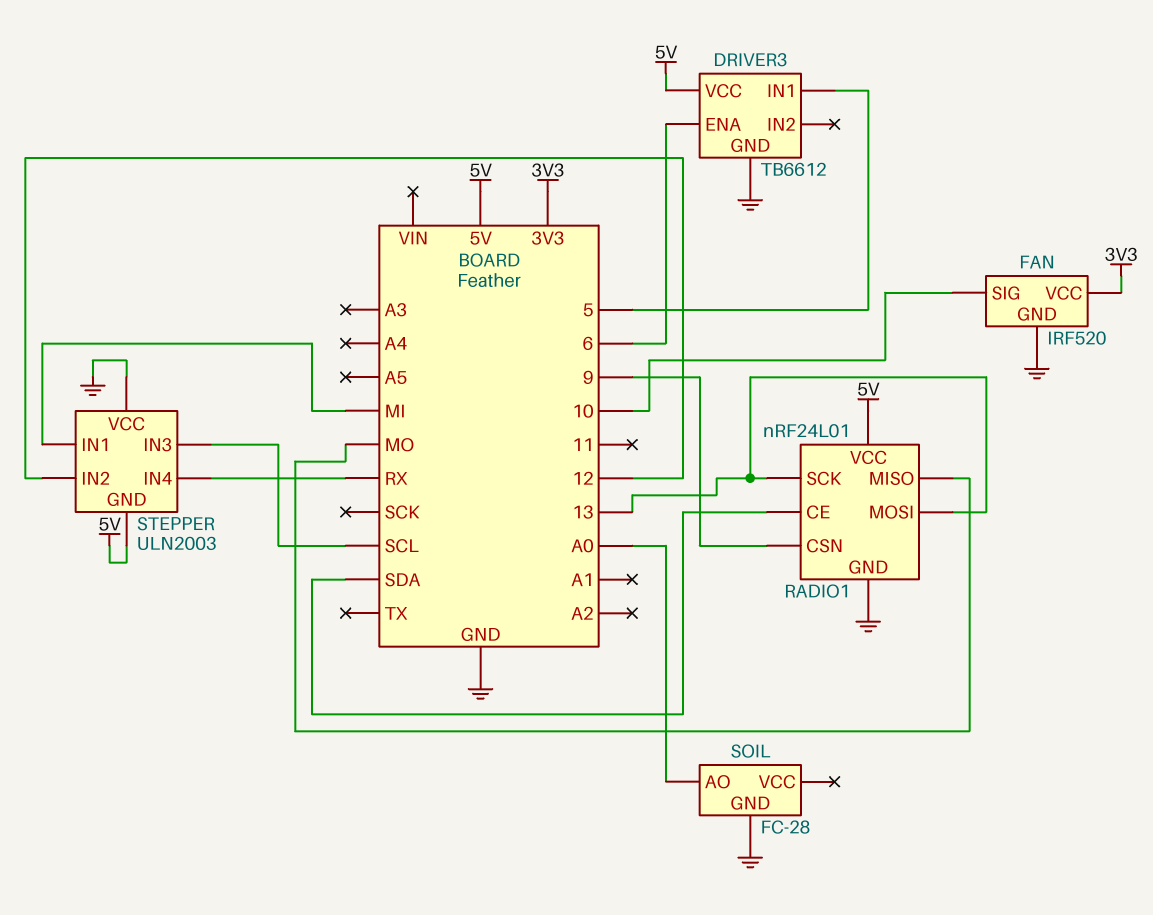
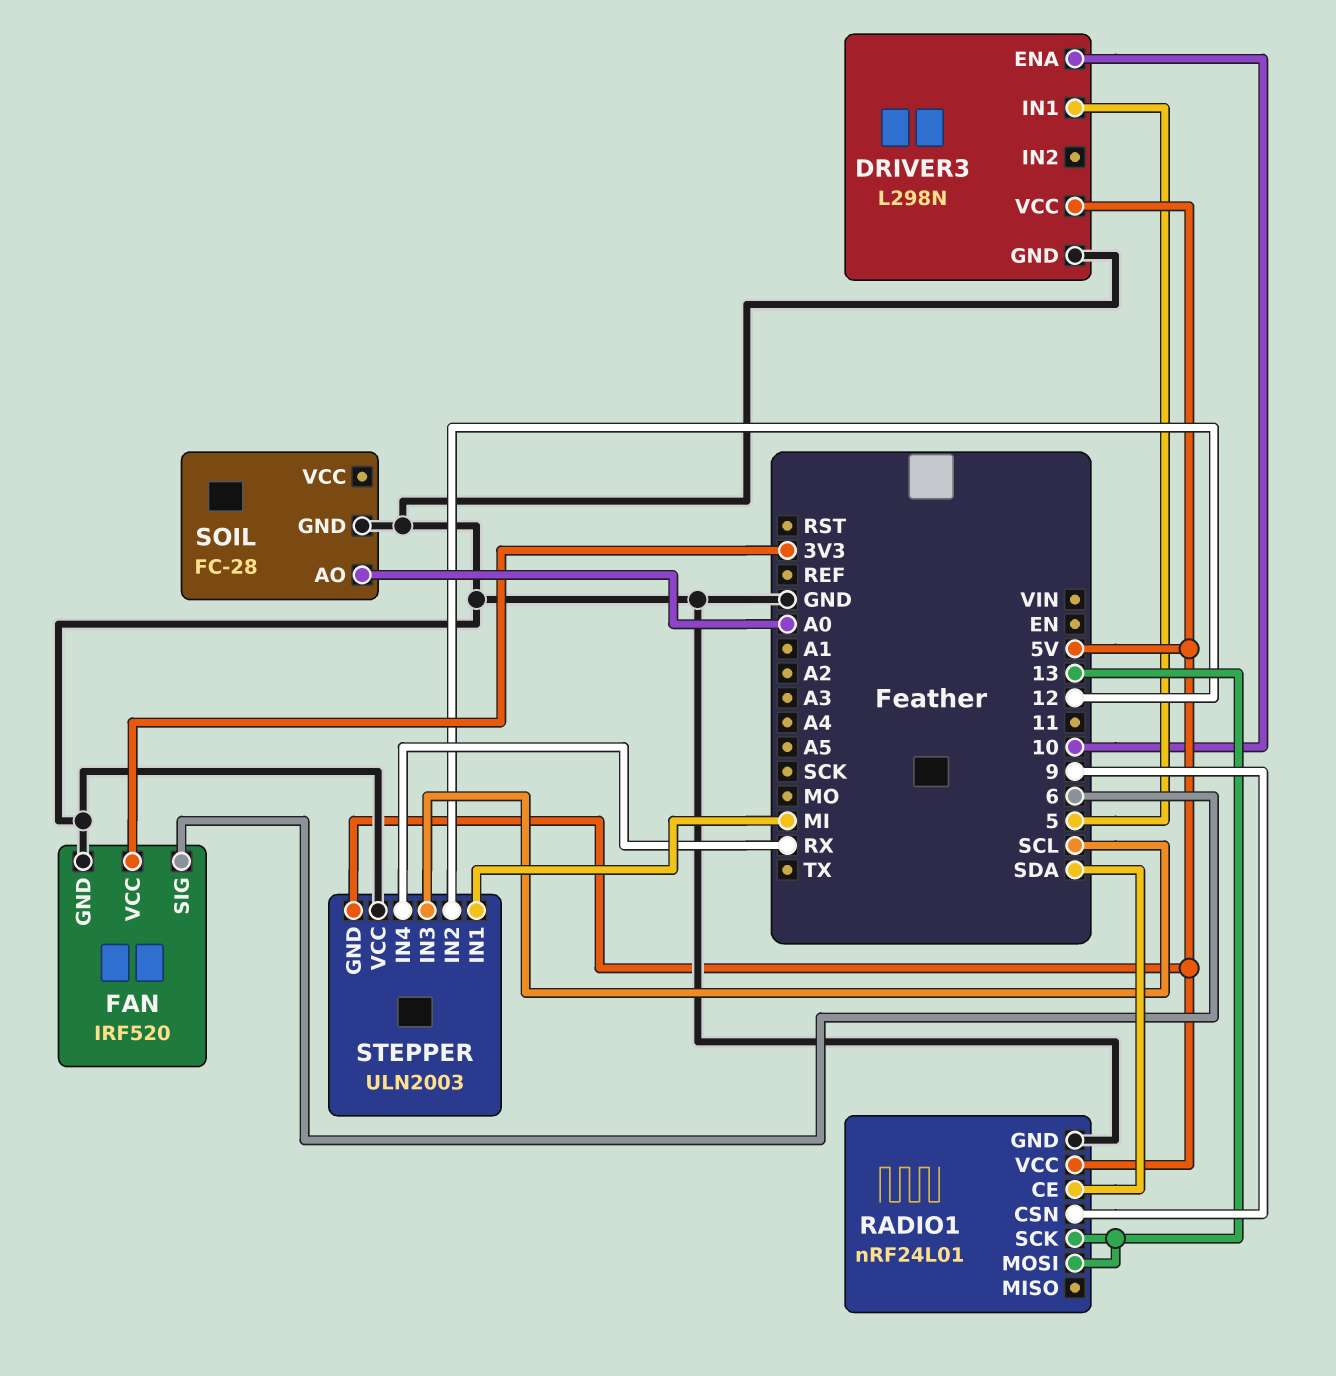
DRIVER3: TB6612 -> L298N
DRIVER3 pin ENA: 6 -> 10
FAN pin SIG: 10 -> 6
RADIO1 pin MISO: MO -> none

